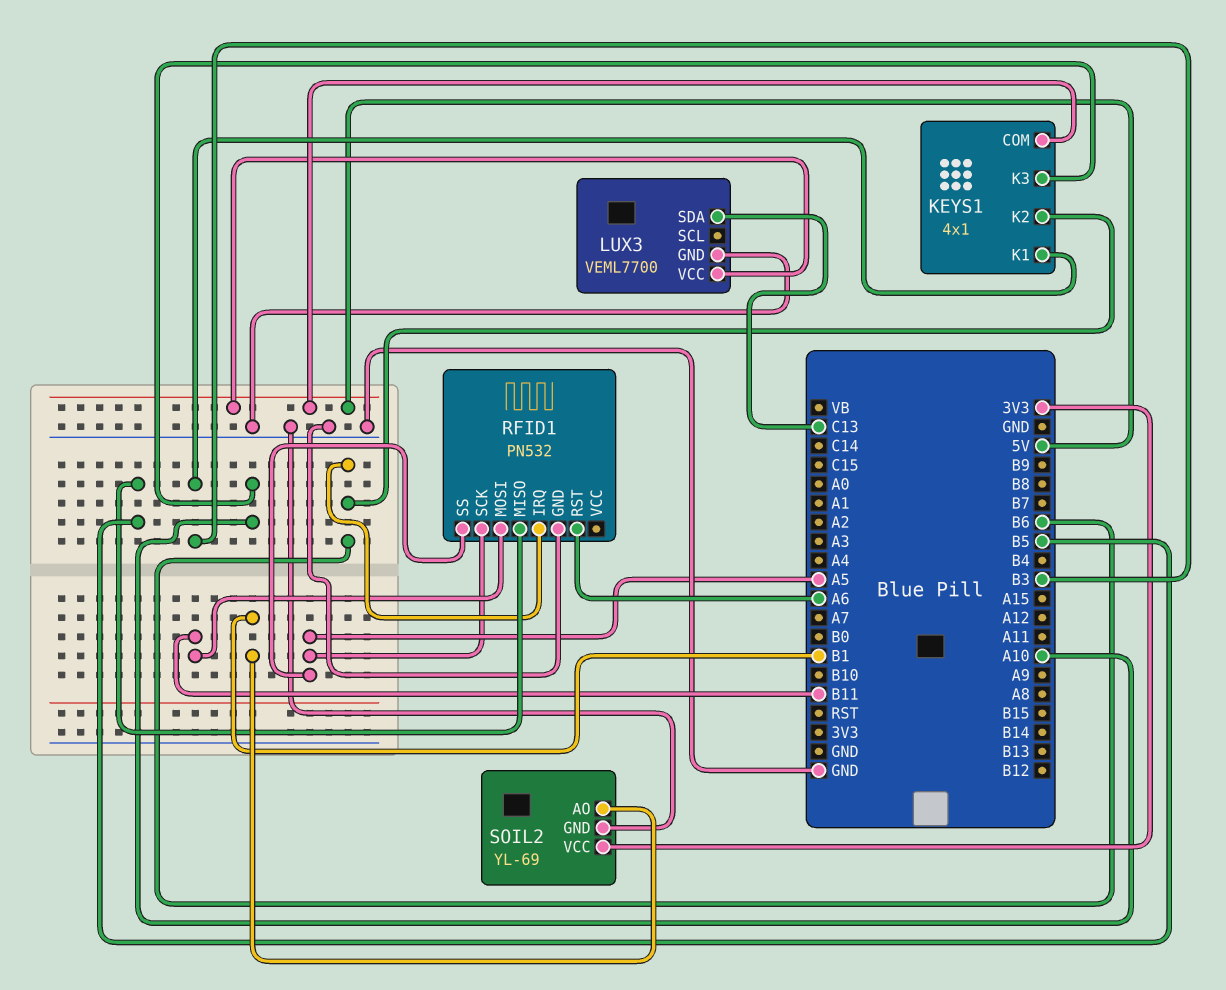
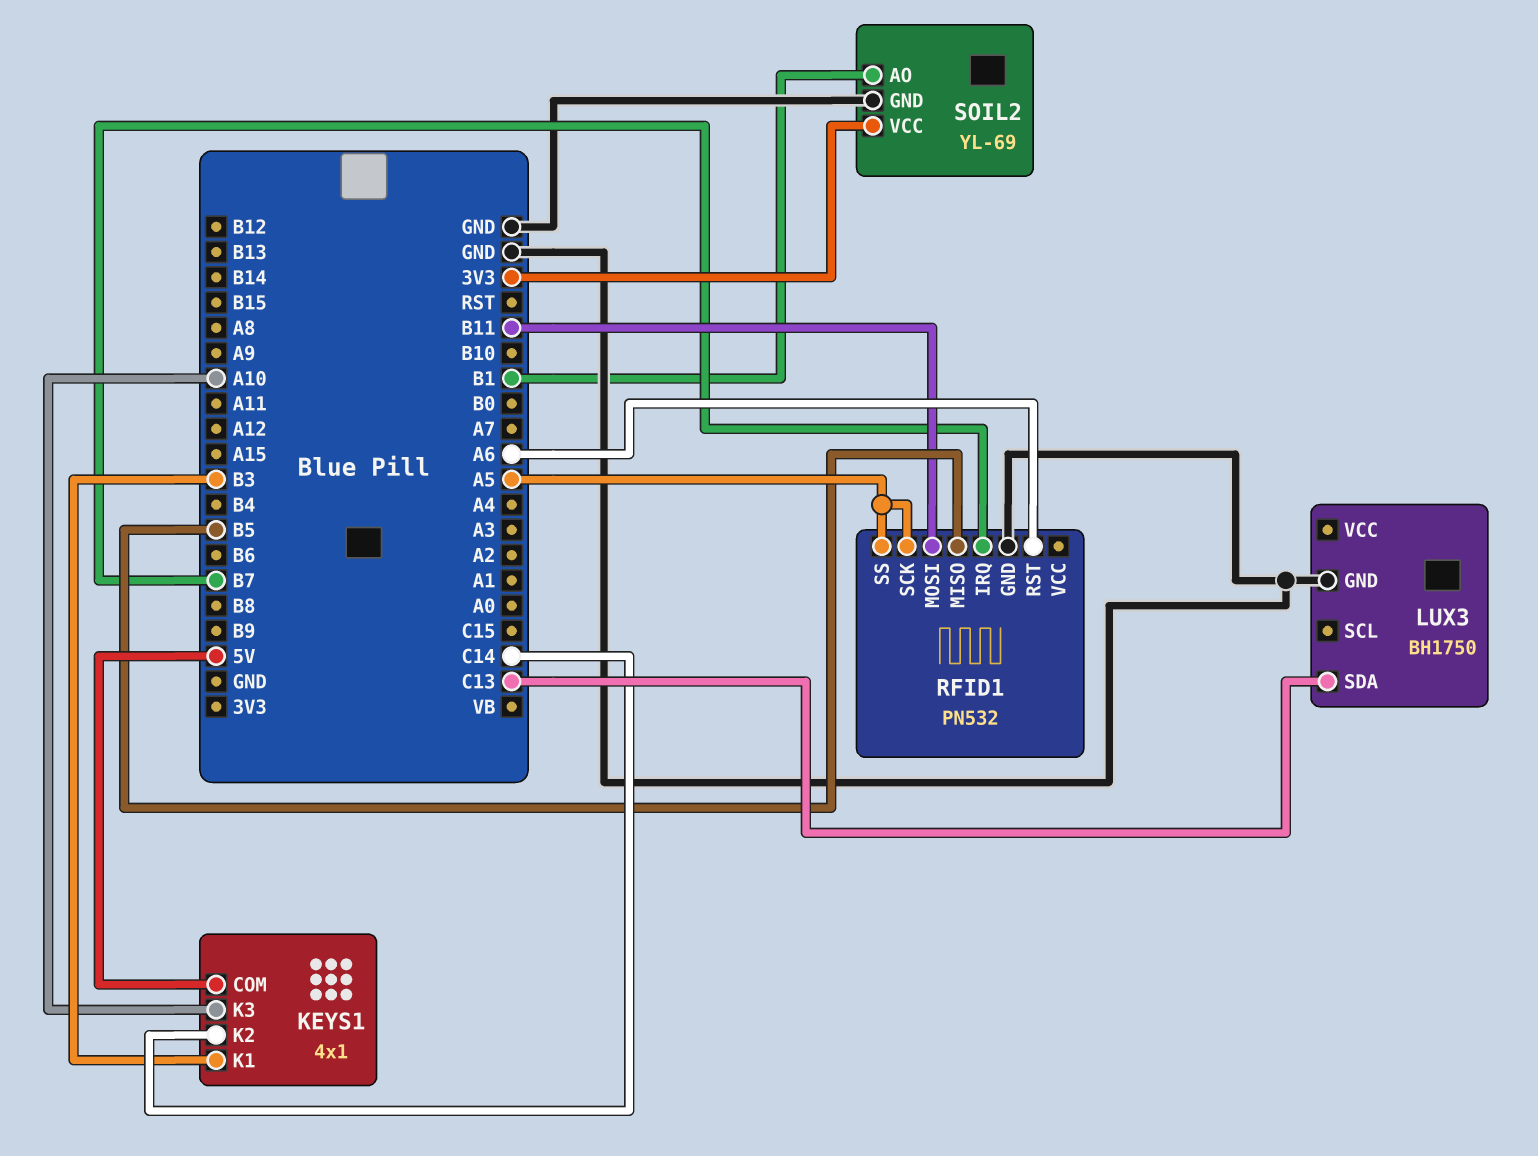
KEYS1 pin K2: B6 -> C14
LUX3: VEML7700 -> BH1750
LUX3 pin VCC: 5V -> none
RFID1 pin IRQ: B6 -> B7

